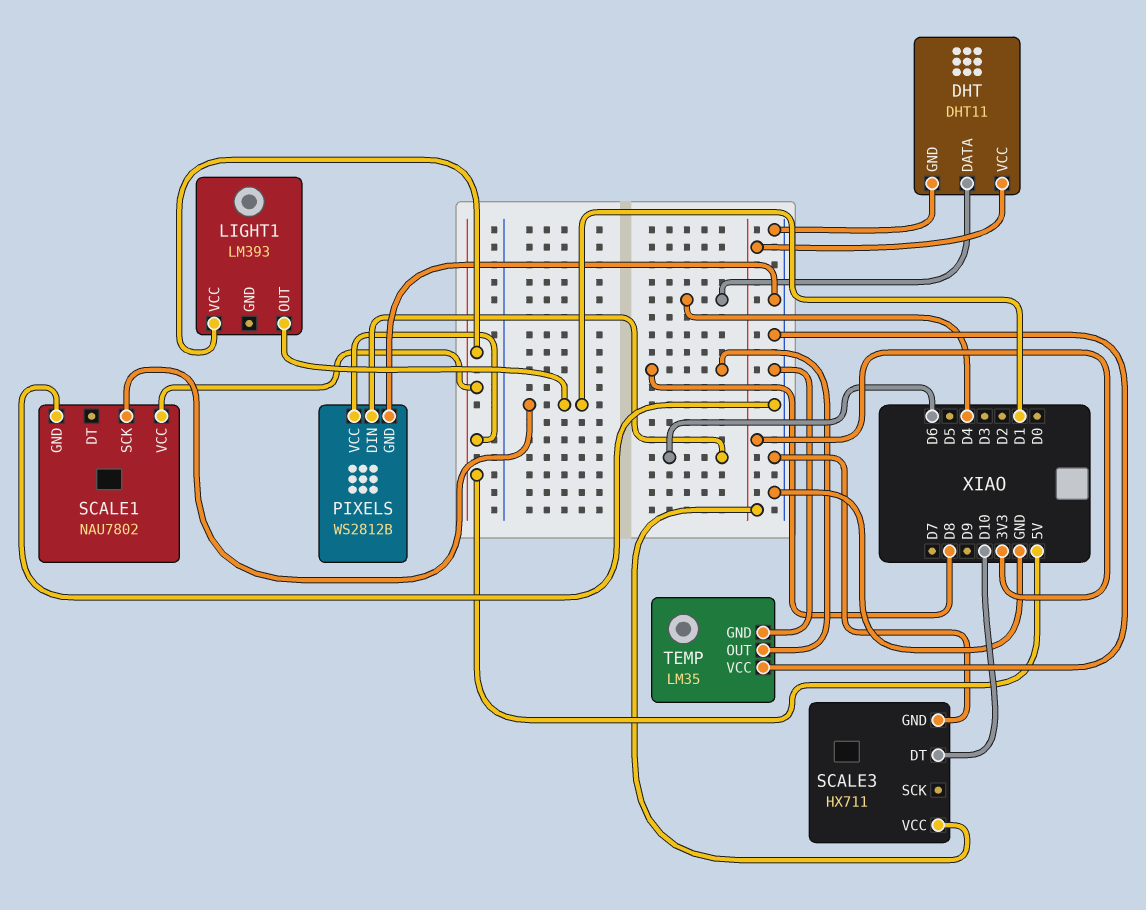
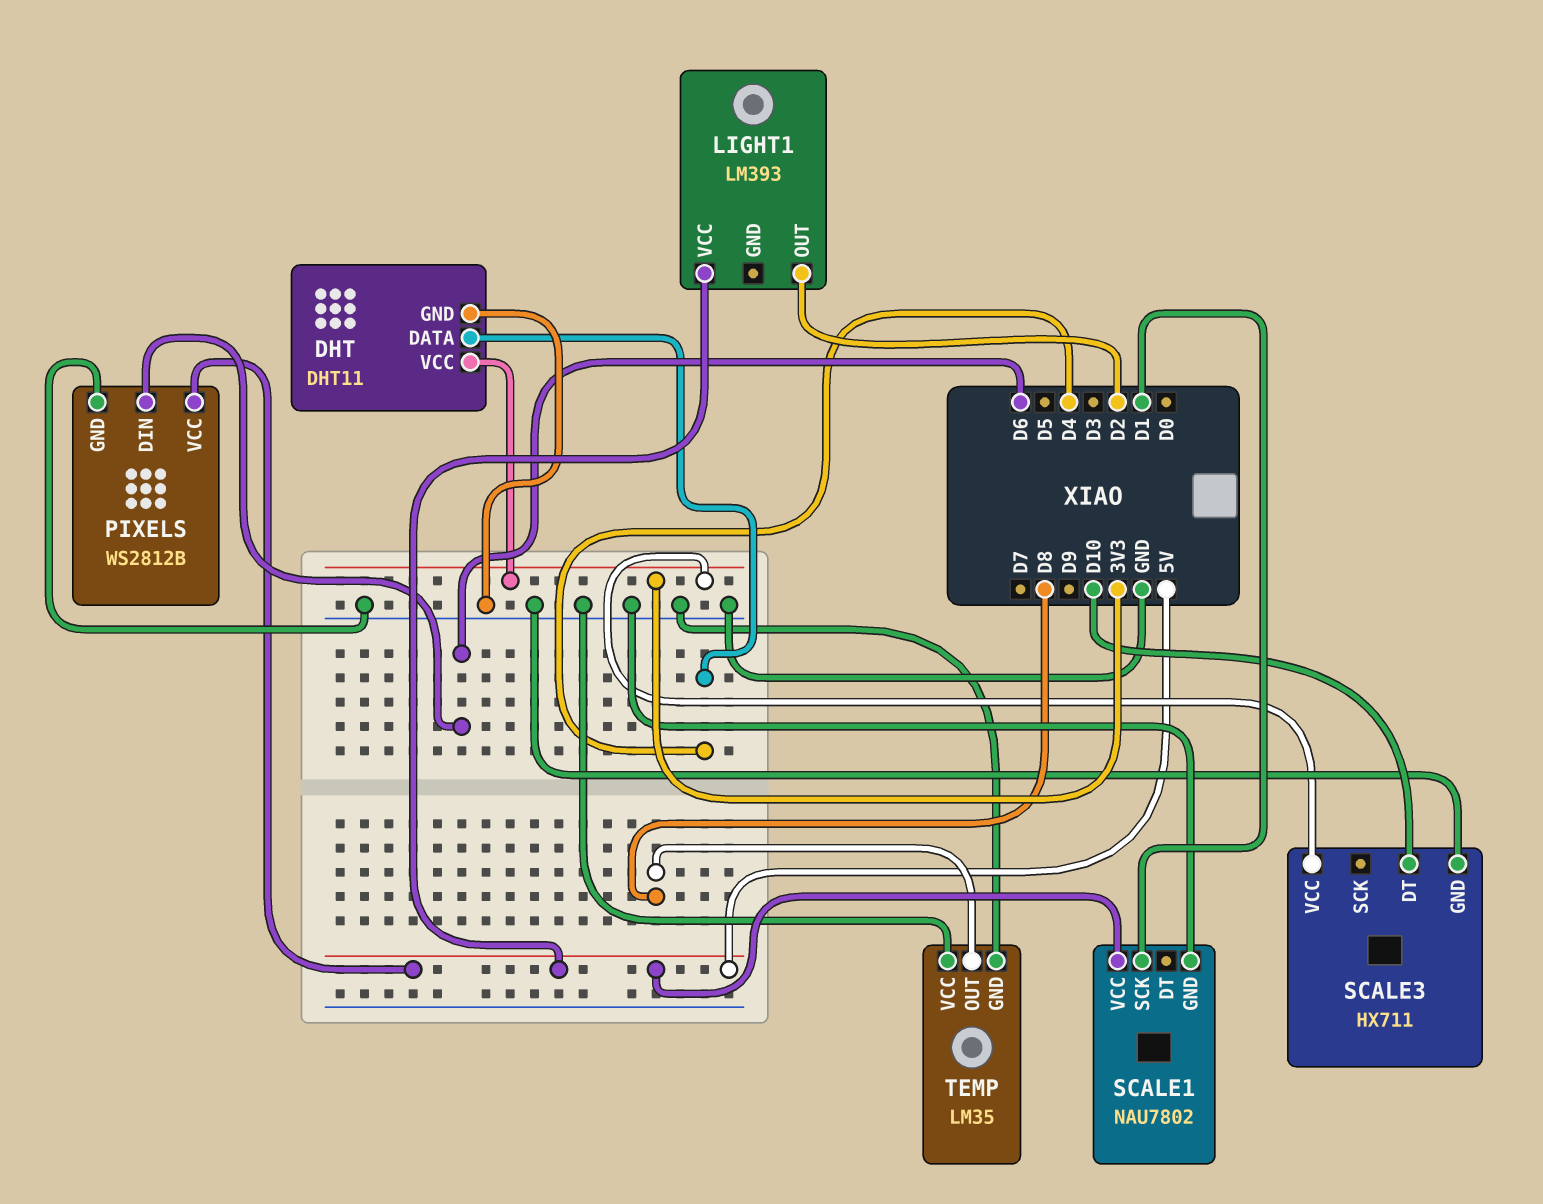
LIGHT1 pin OUT: D1 -> D2

